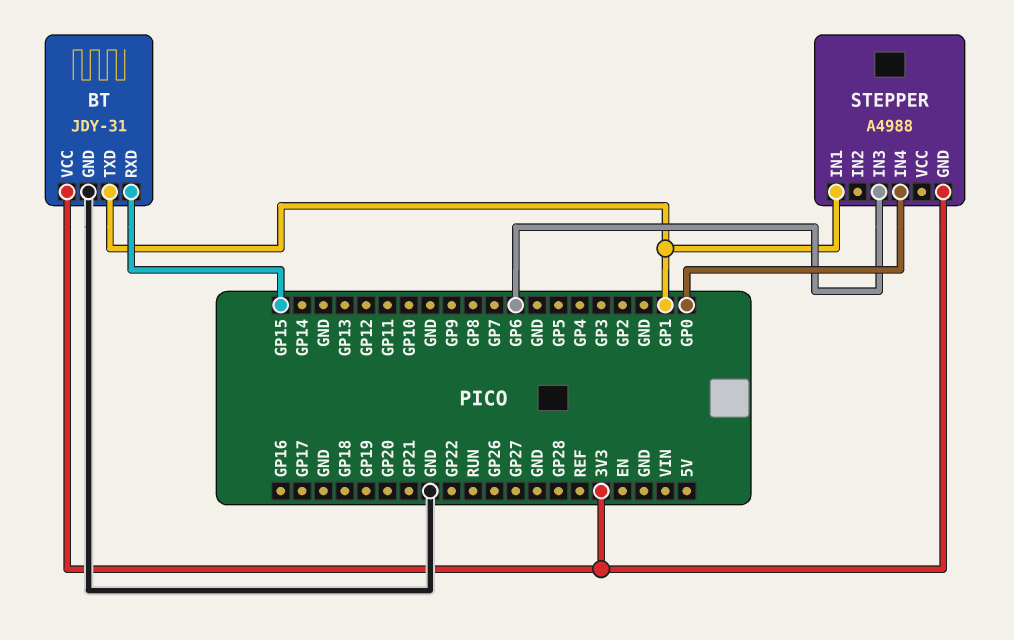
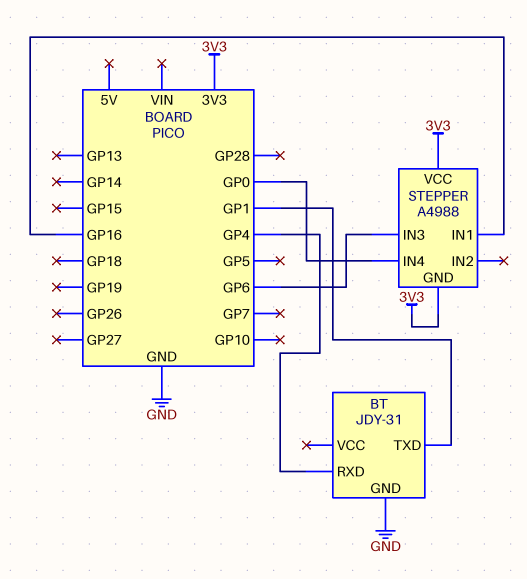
BT pin RXD: GP15 -> GP4
BT pin VCC: 3V3 -> none
STEPPER pin IN1: GP1 -> GP16
STEPPER pin VCC: none -> 3V3

